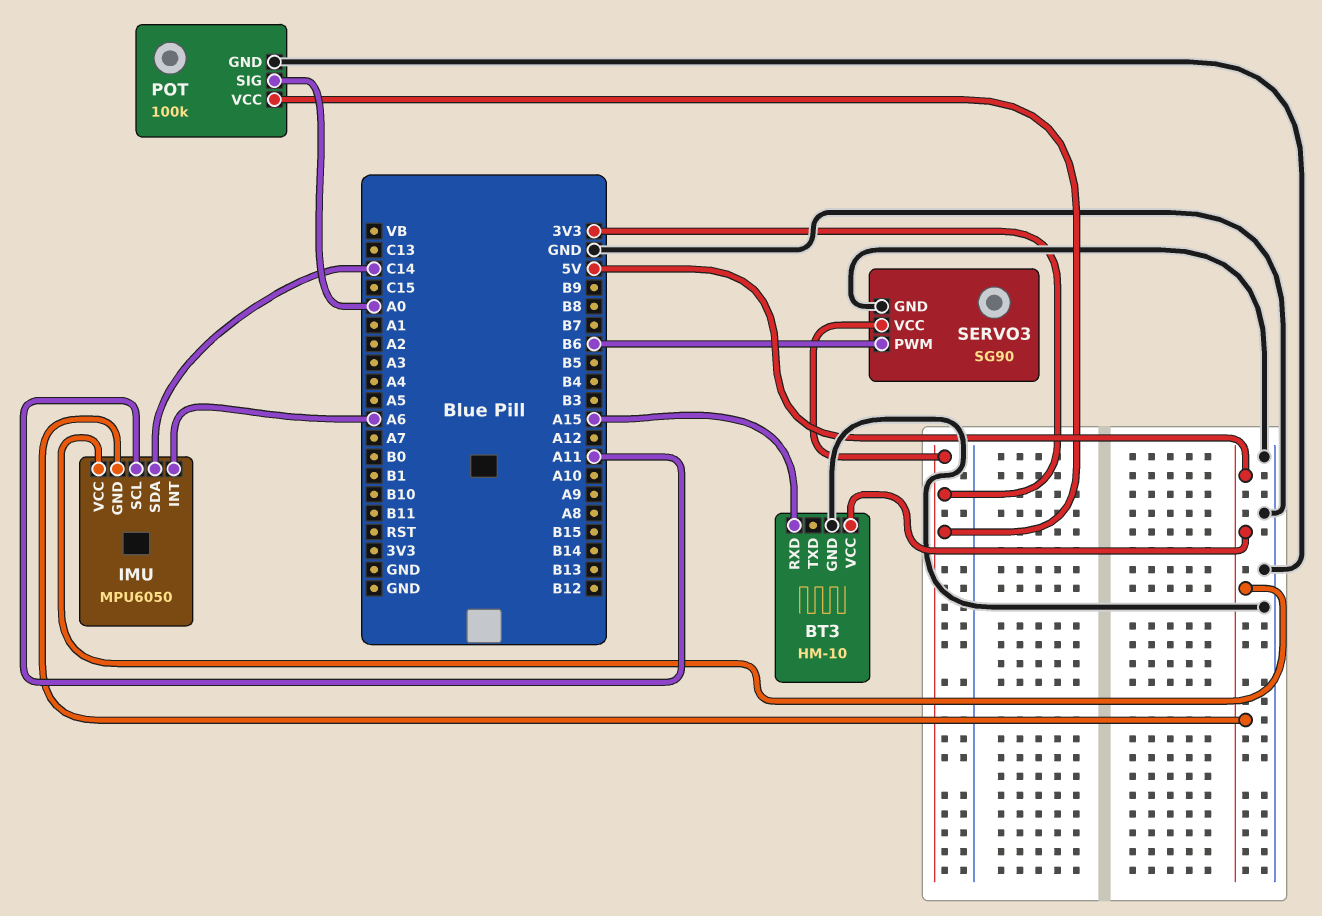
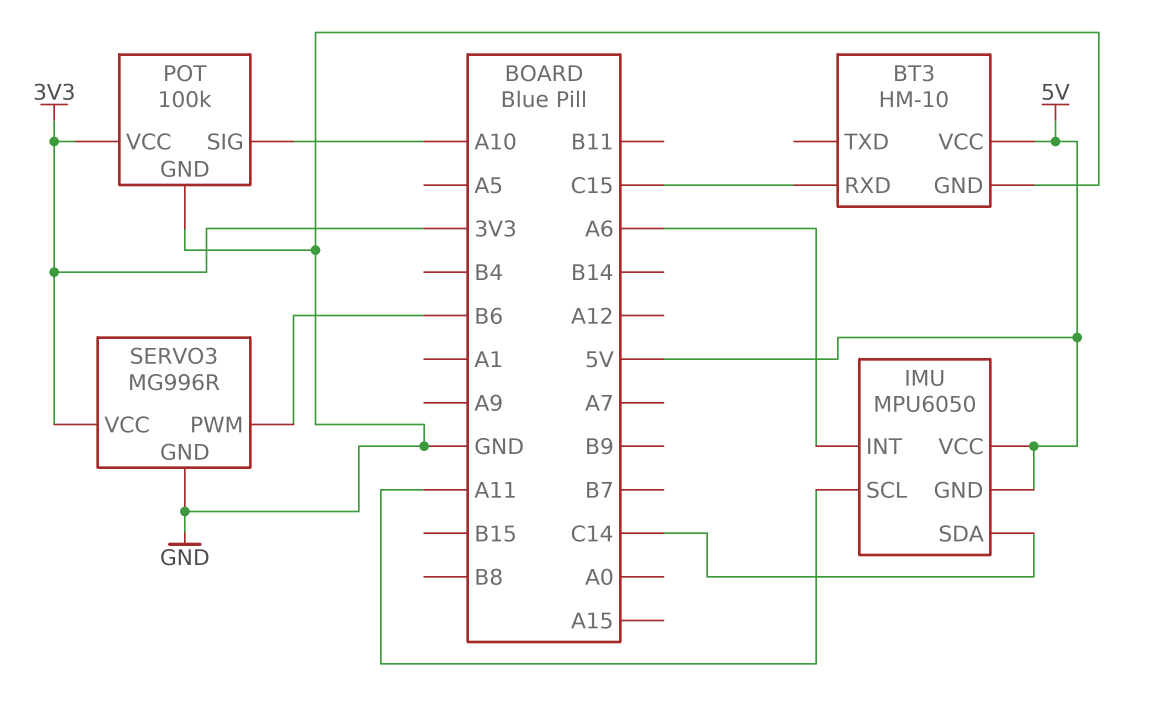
BT3 pin RXD: A15 -> C15
POT pin SIG: A0 -> A10
SERVO3: SG90 -> MG996R

